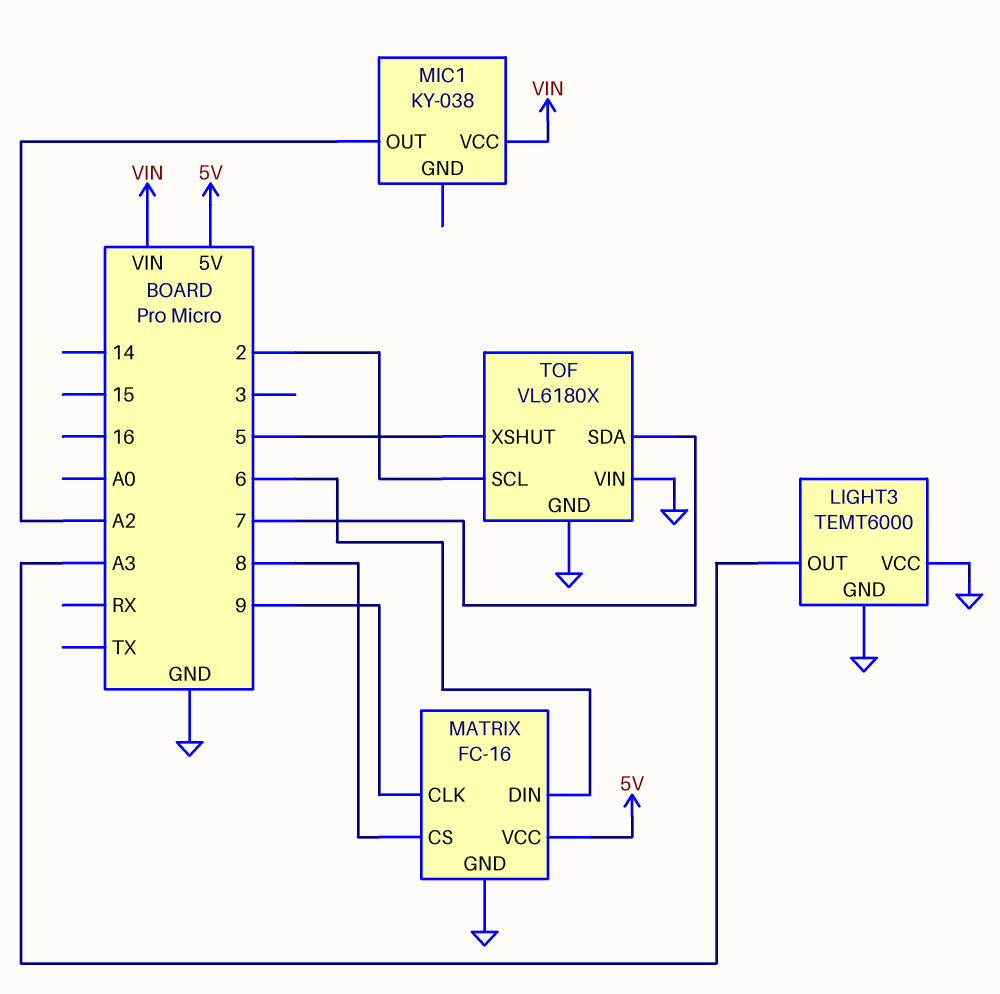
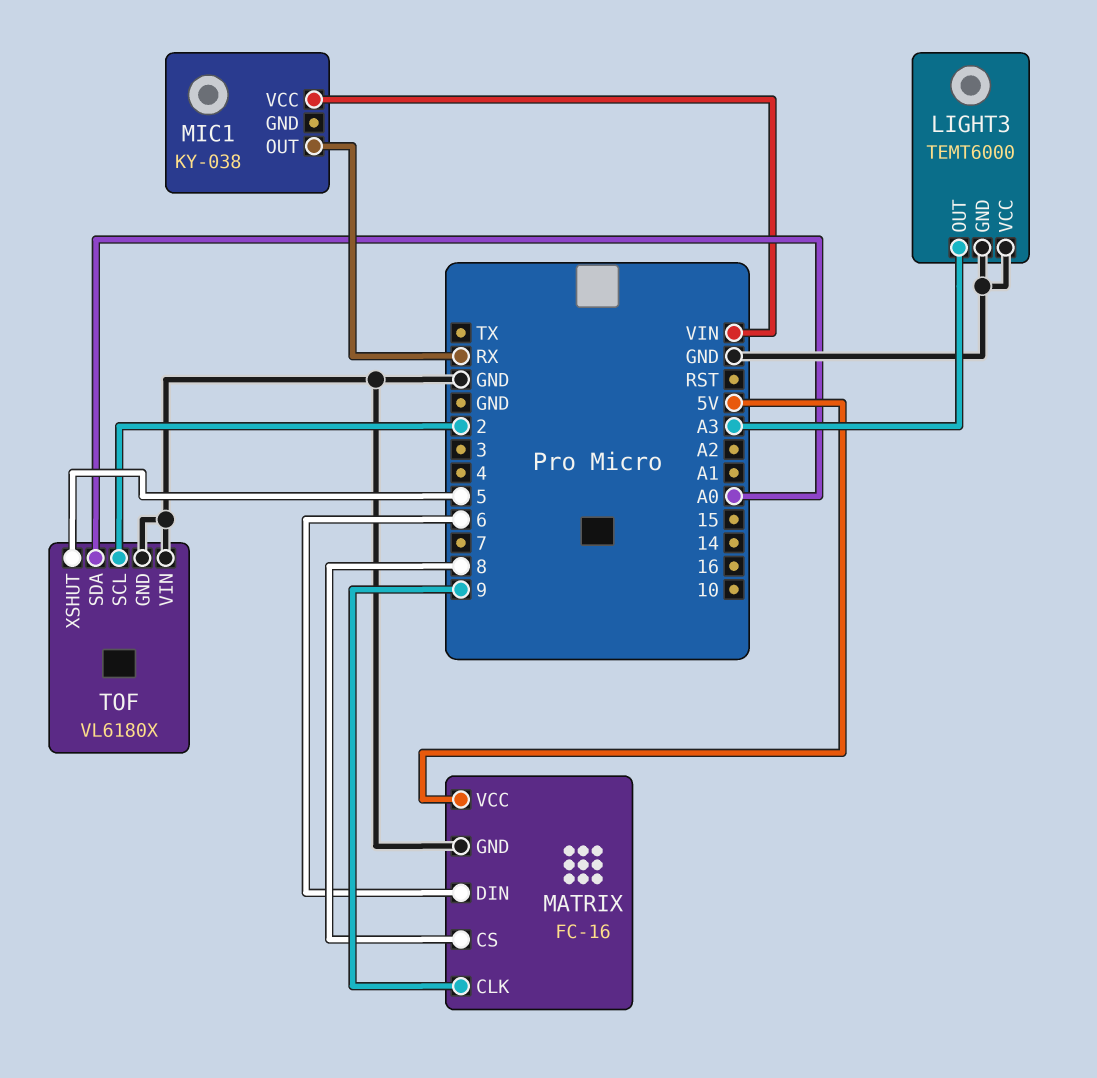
MIC1 pin OUT: A2 -> RX
TOF pin SDA: 7 -> A0

